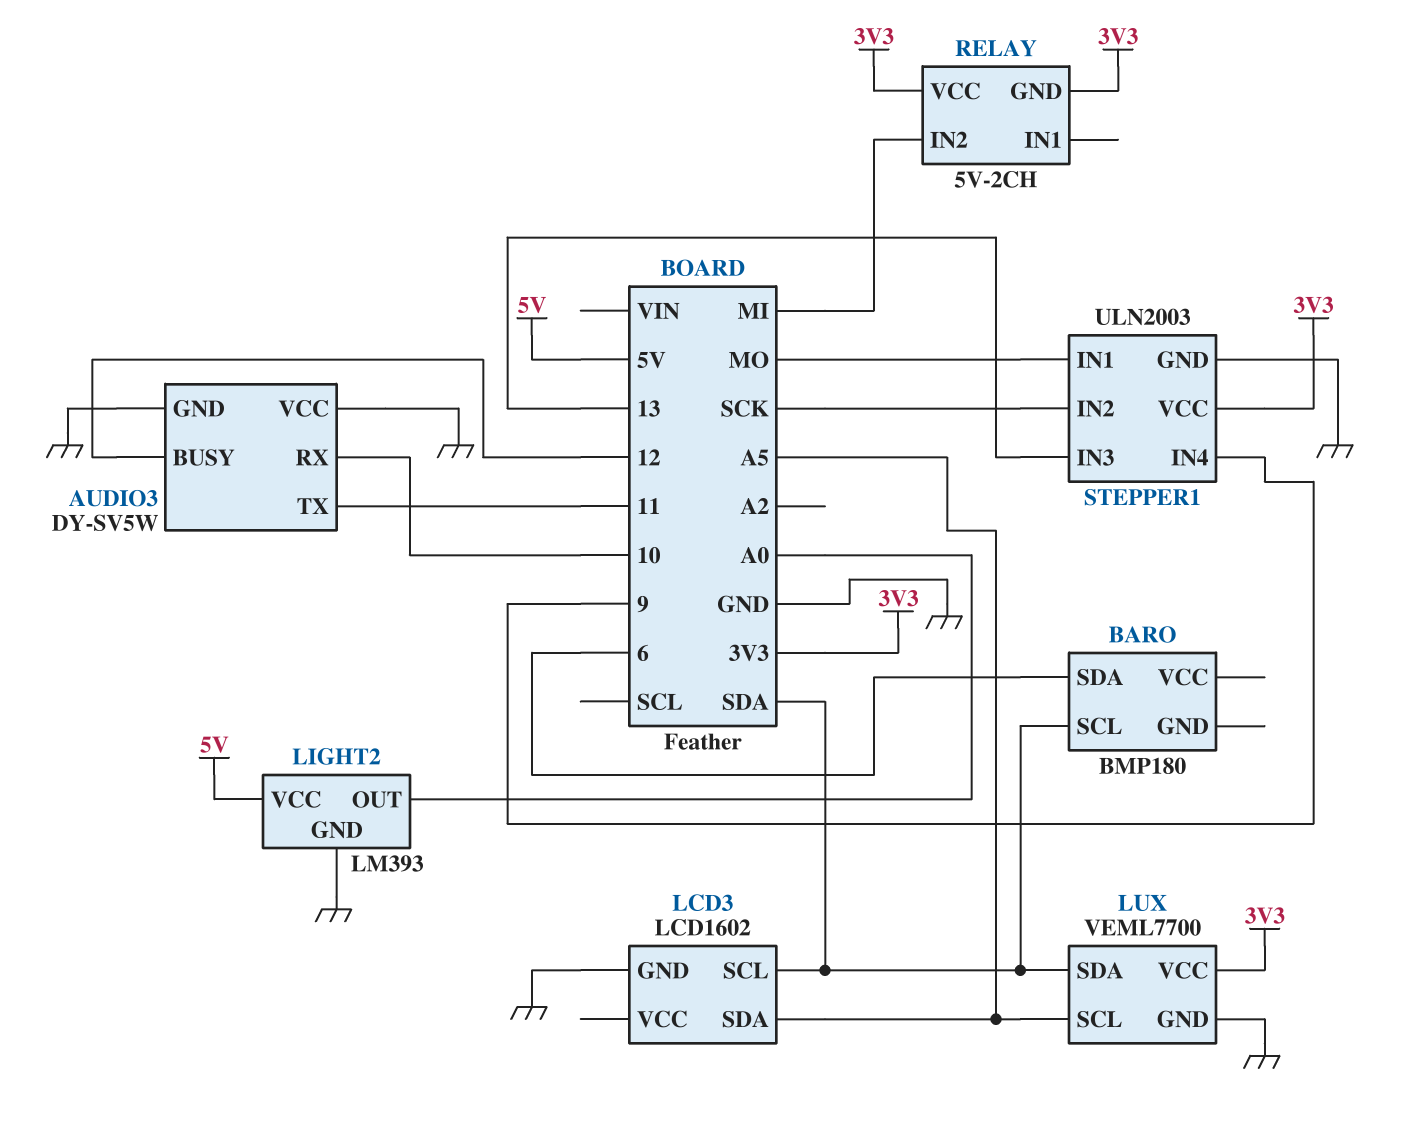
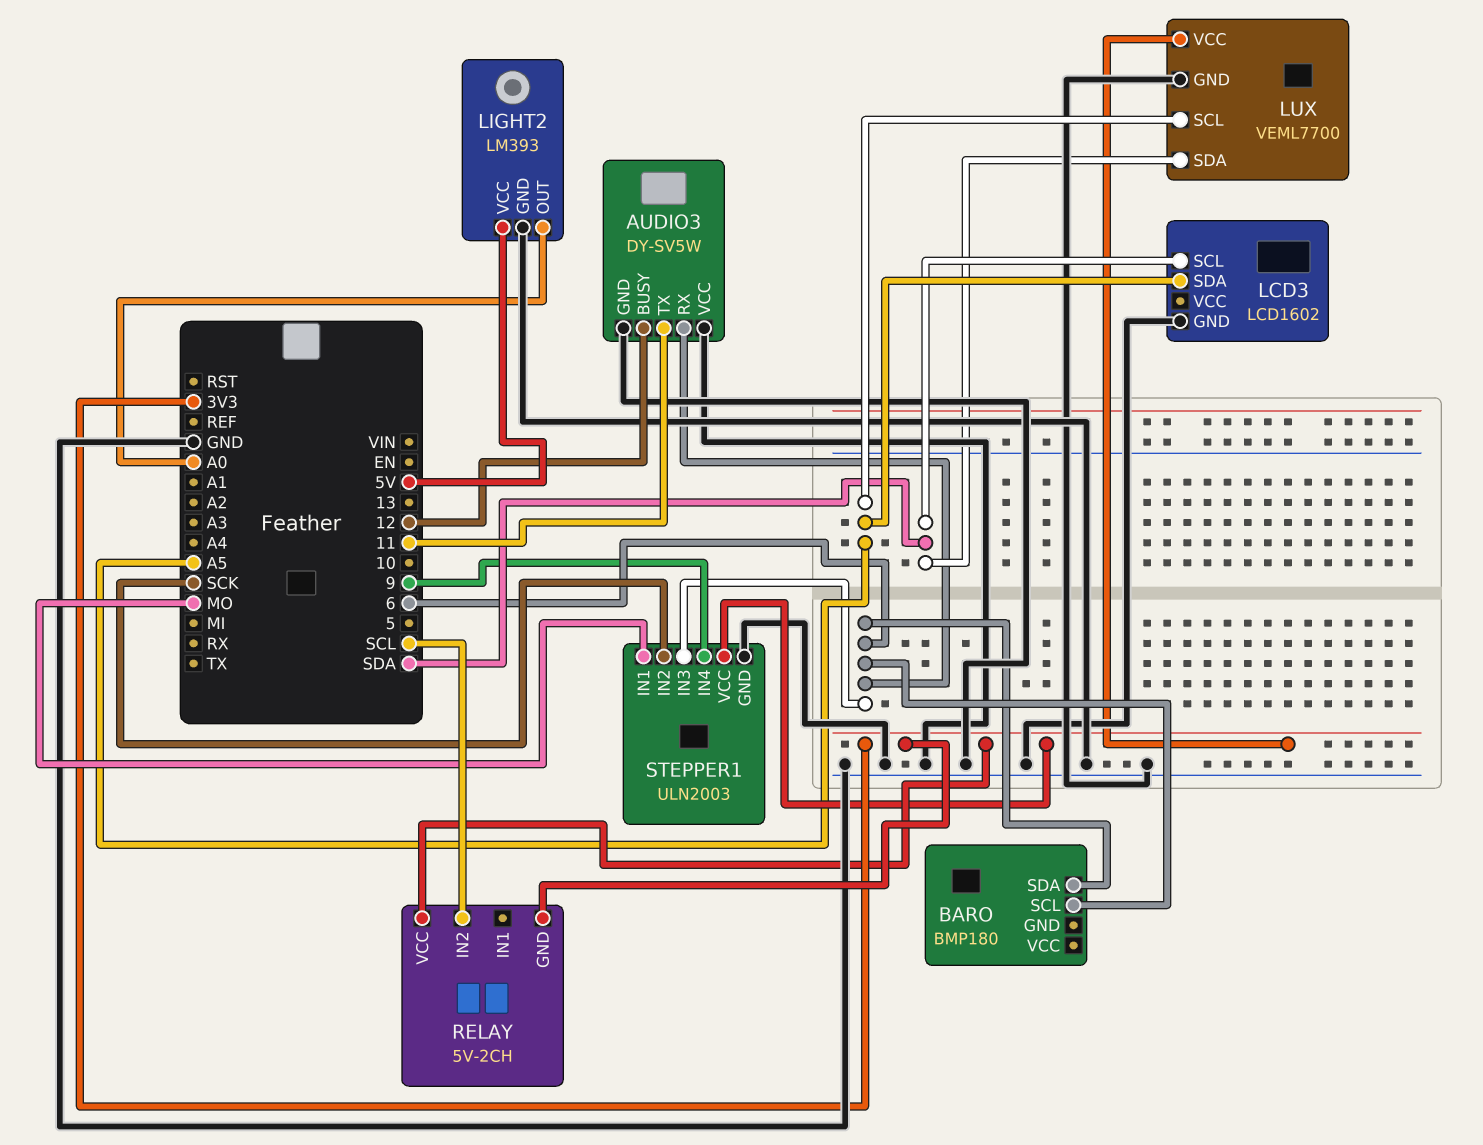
AUDIO3 pin RX: 10 -> 6
BARO pin SCL: SDA -> 6
RELAY pin IN2: MI -> SCL
STEPPER1 pin IN3: 13 -> 6

